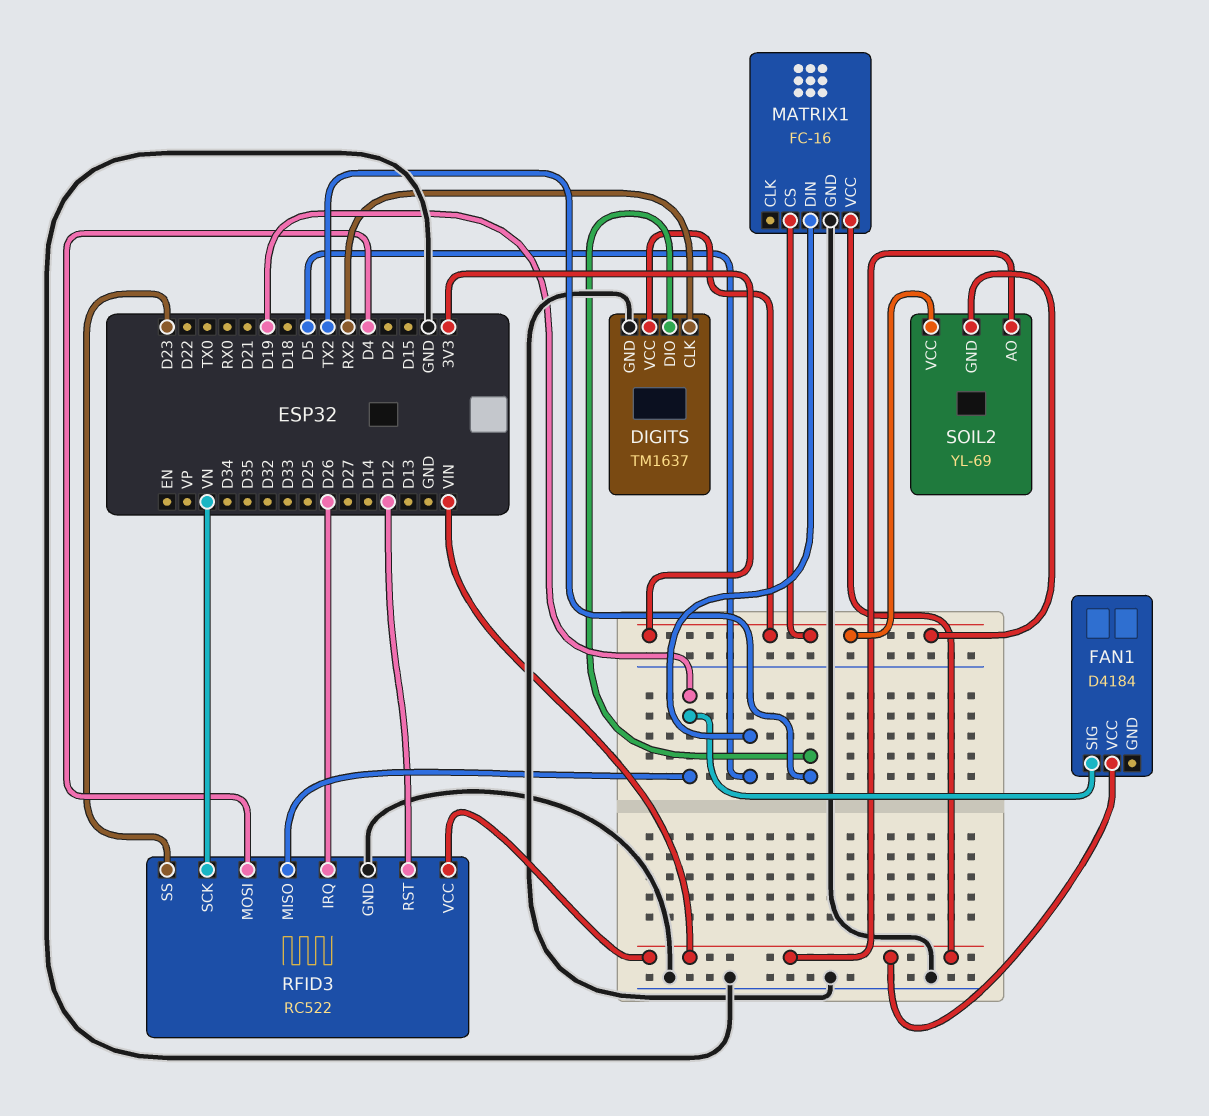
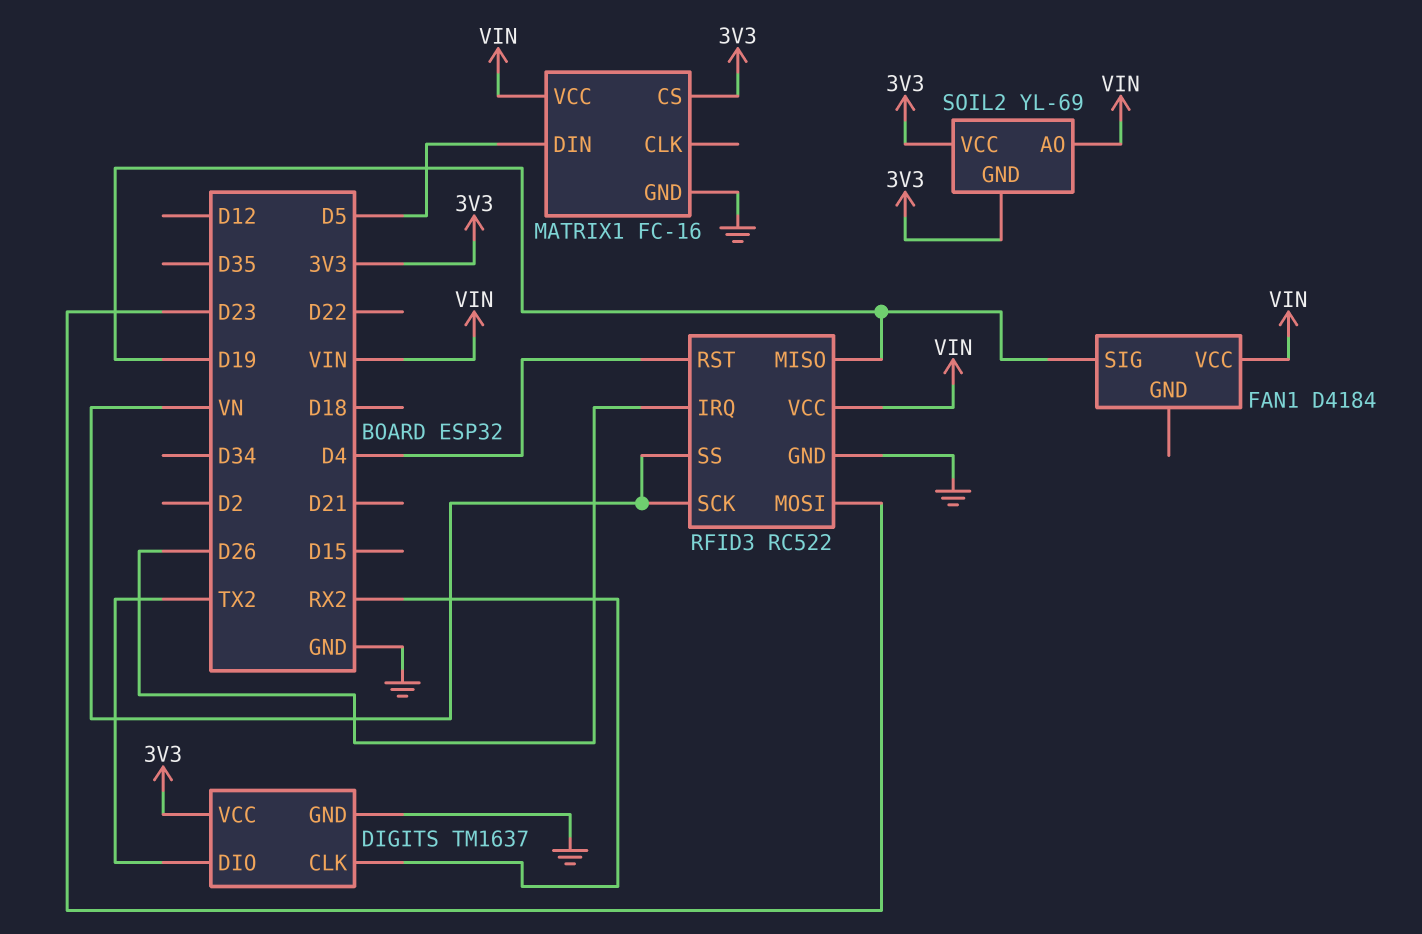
RFID3 pin MOSI: D4 -> D23
RFID3 pin RST: D12 -> D4
RFID3 pin SS: D23 -> VN

